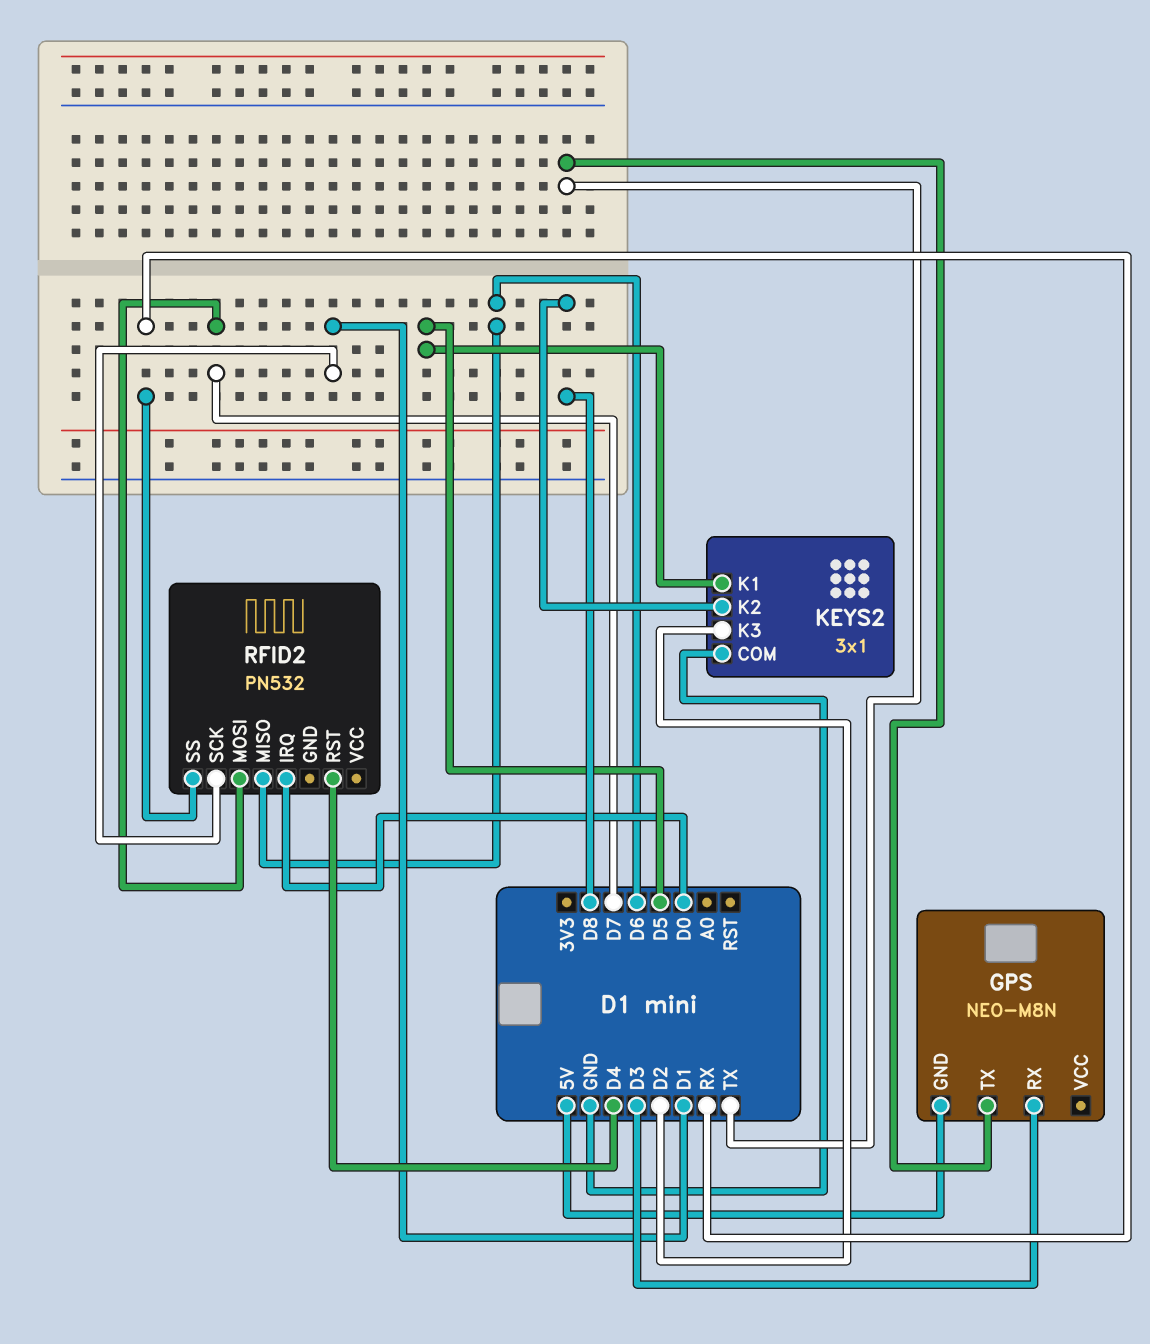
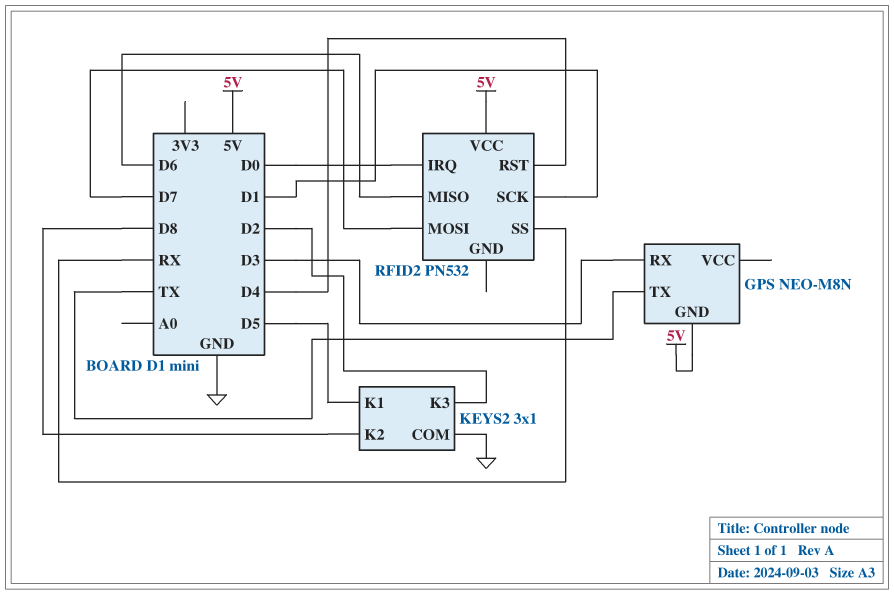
RFID2 pin VCC: none -> 5V

